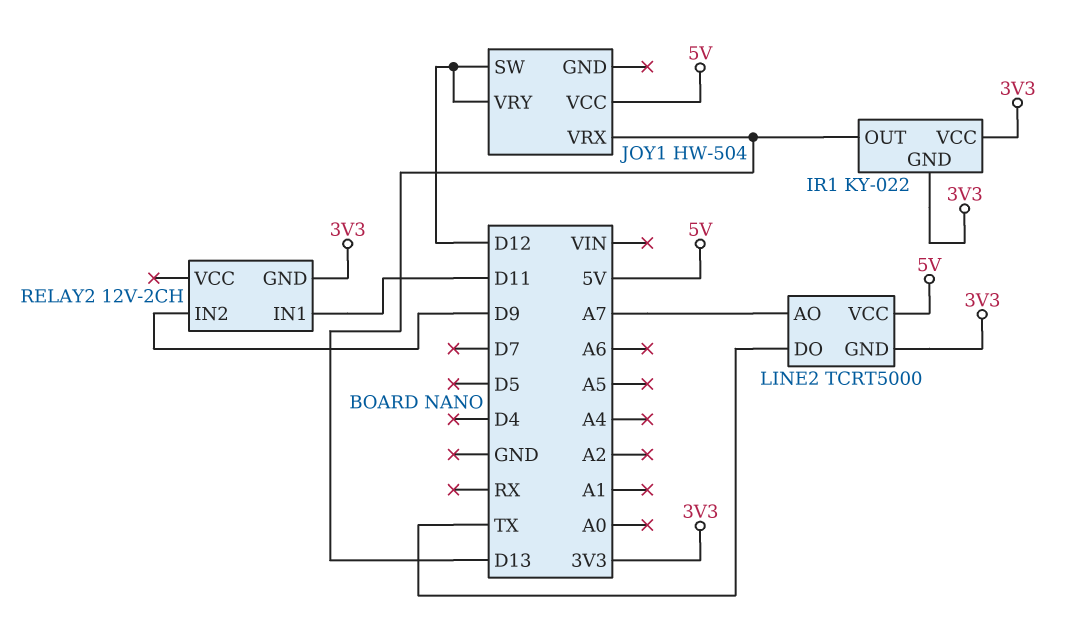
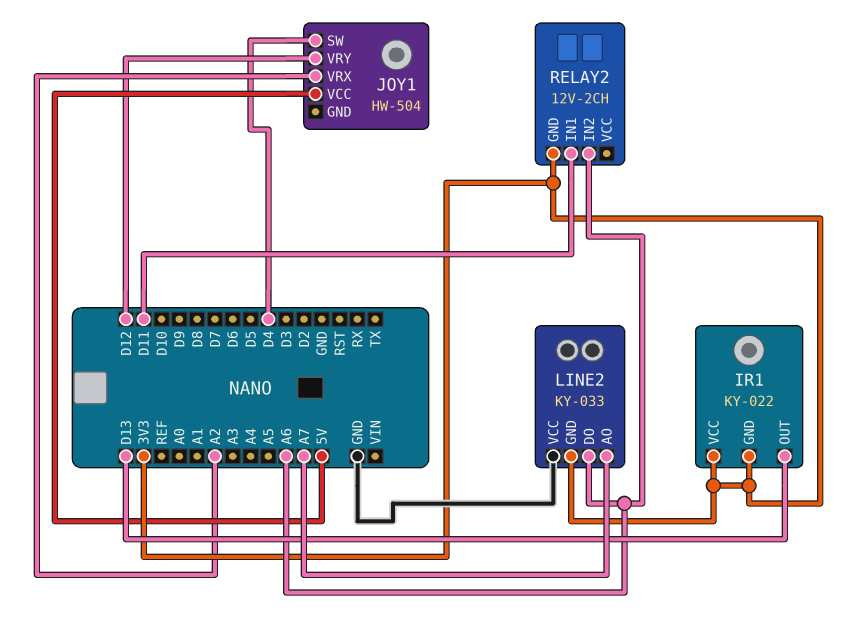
JOY1 pin SW: D12 -> D4
JOY1 pin VRX: D13 -> A2
LINE2: TCRT5000 -> KY-033
LINE2 pin DO: TX -> A6
LINE2 pin VCC: 5V -> GND
RELAY2 pin IN2: D9 -> A6

